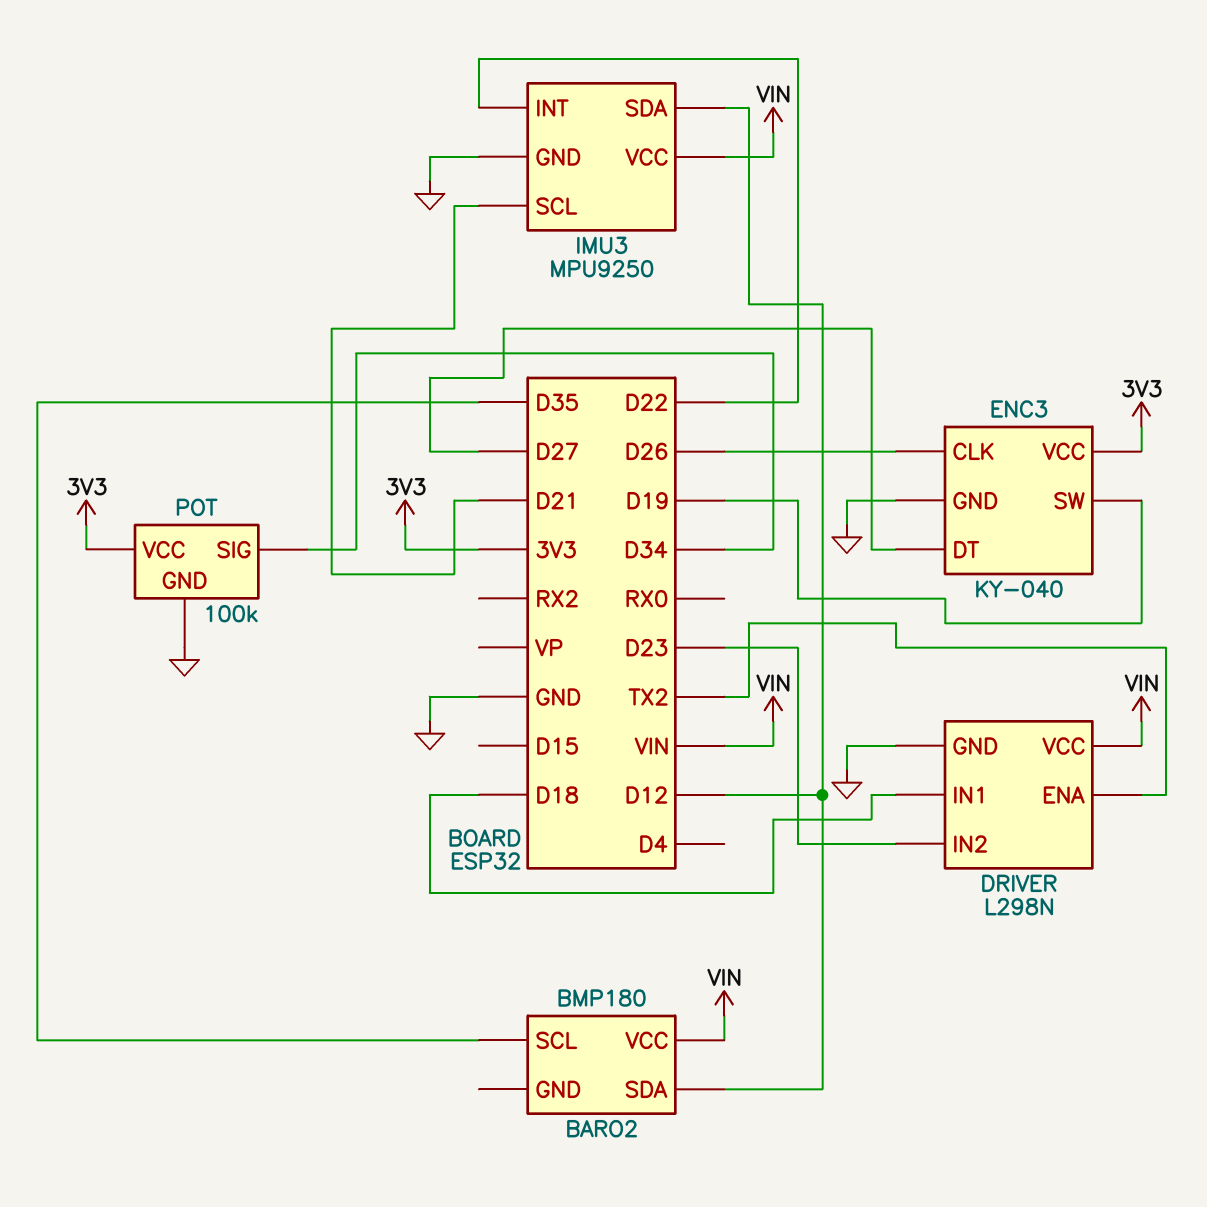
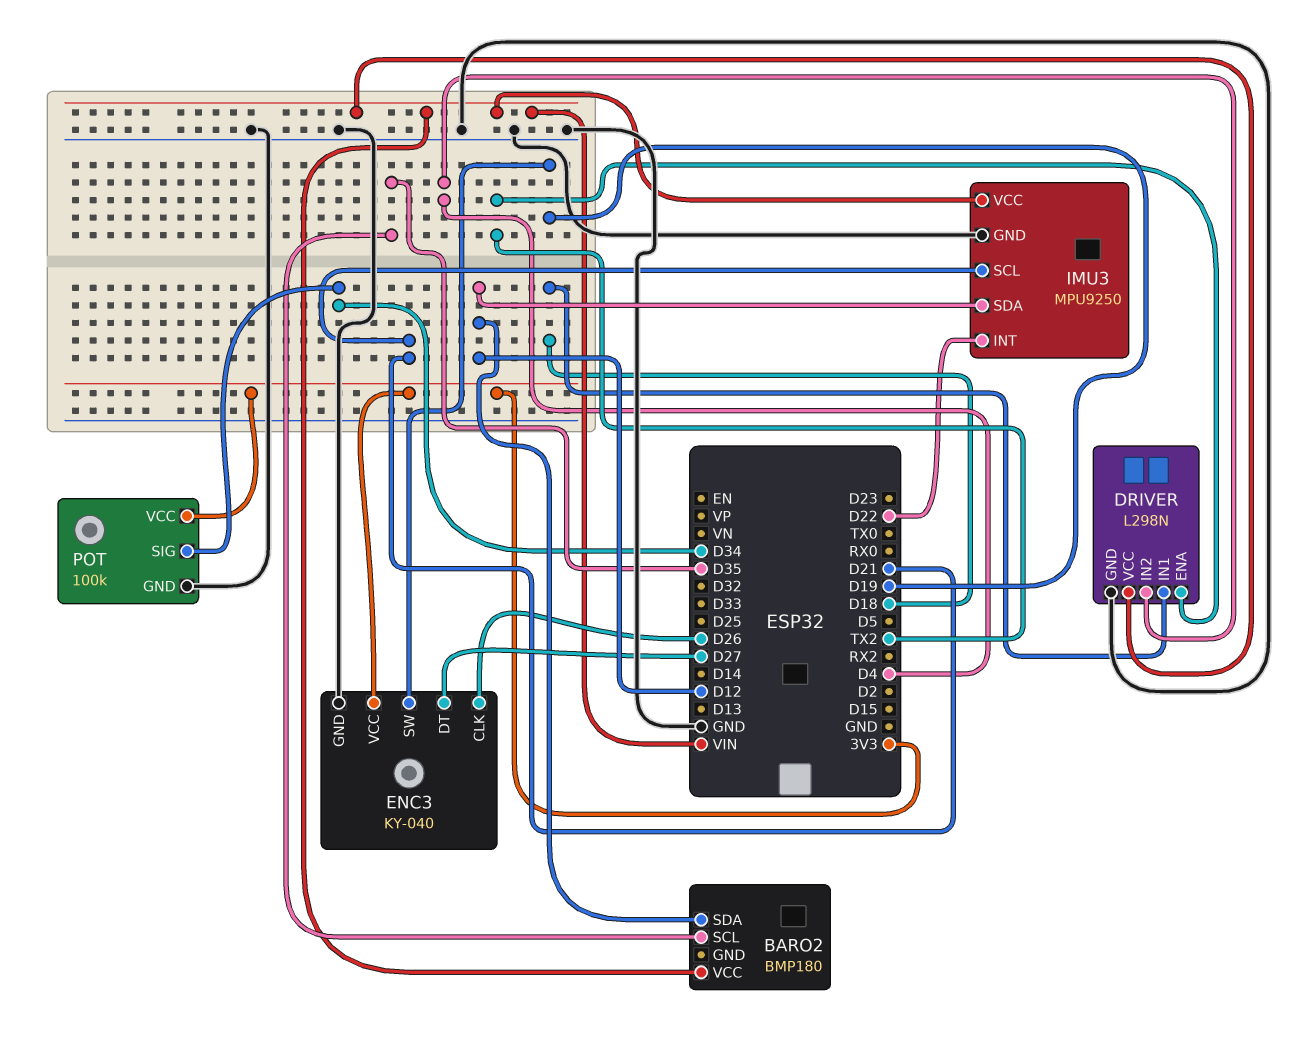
DRIVER pin IN2: D23 -> D4

